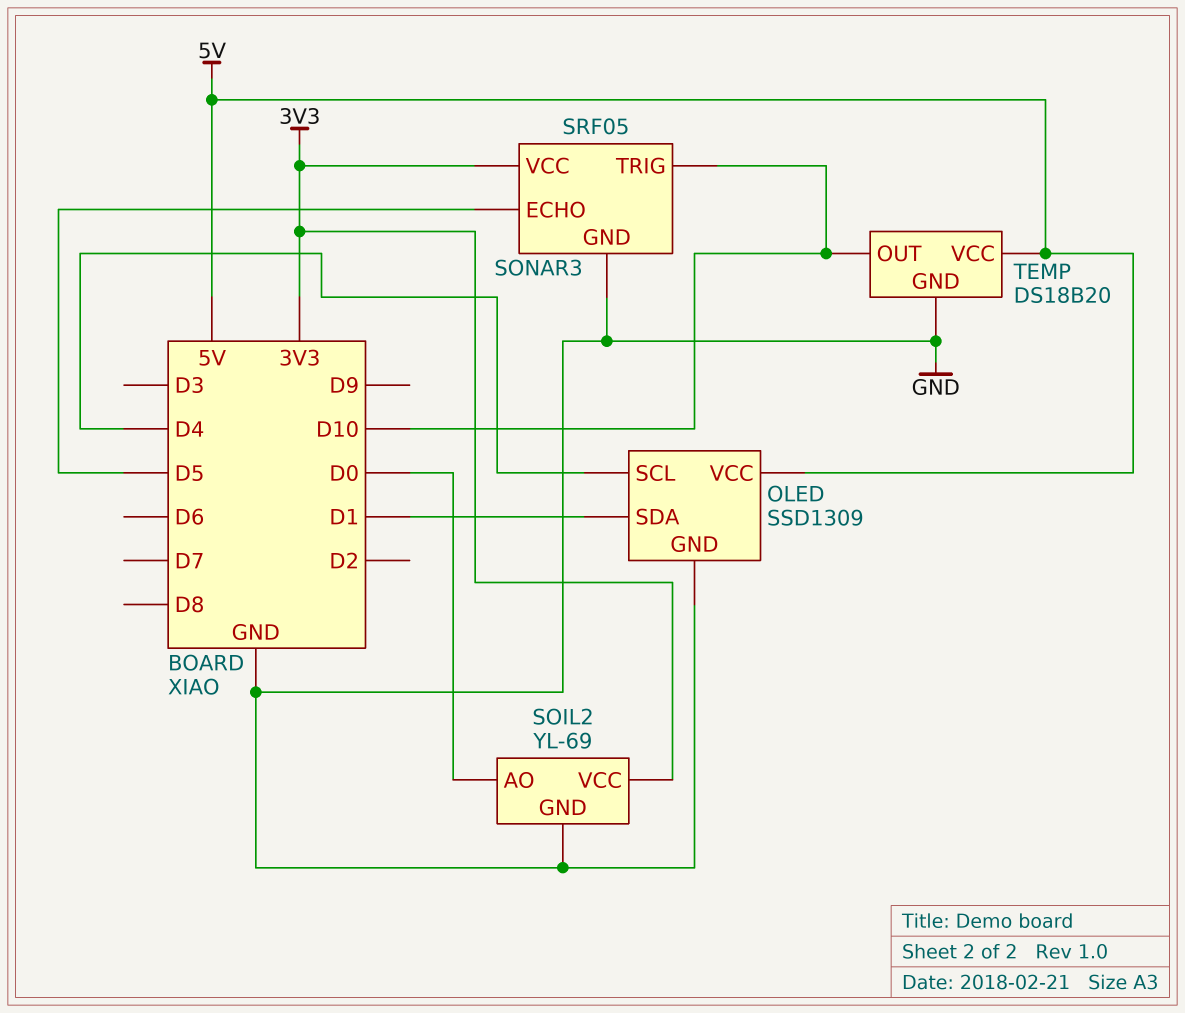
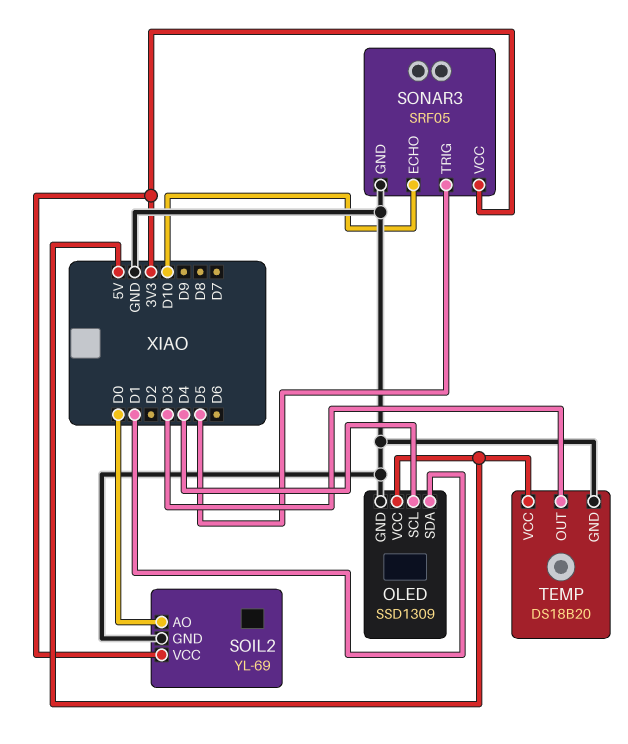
SONAR3 pin ECHO: D5 -> D10
SONAR3 pin TRIG: D10 -> D5
TEMP pin OUT: D10 -> D3

